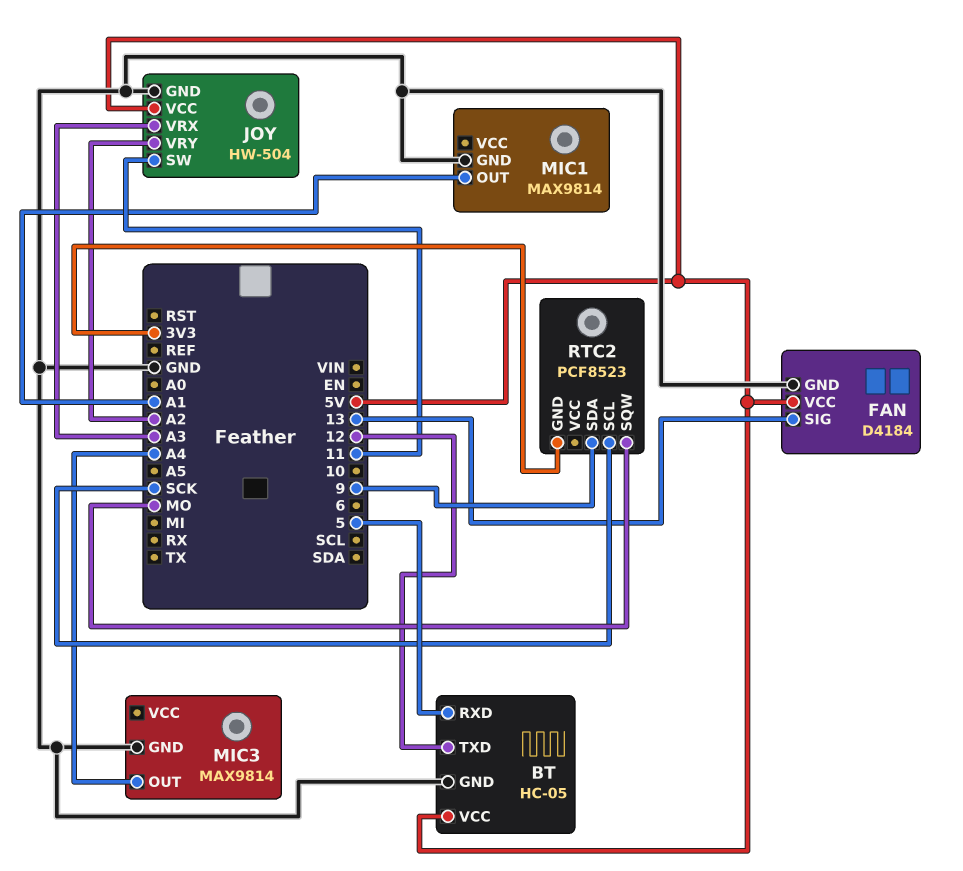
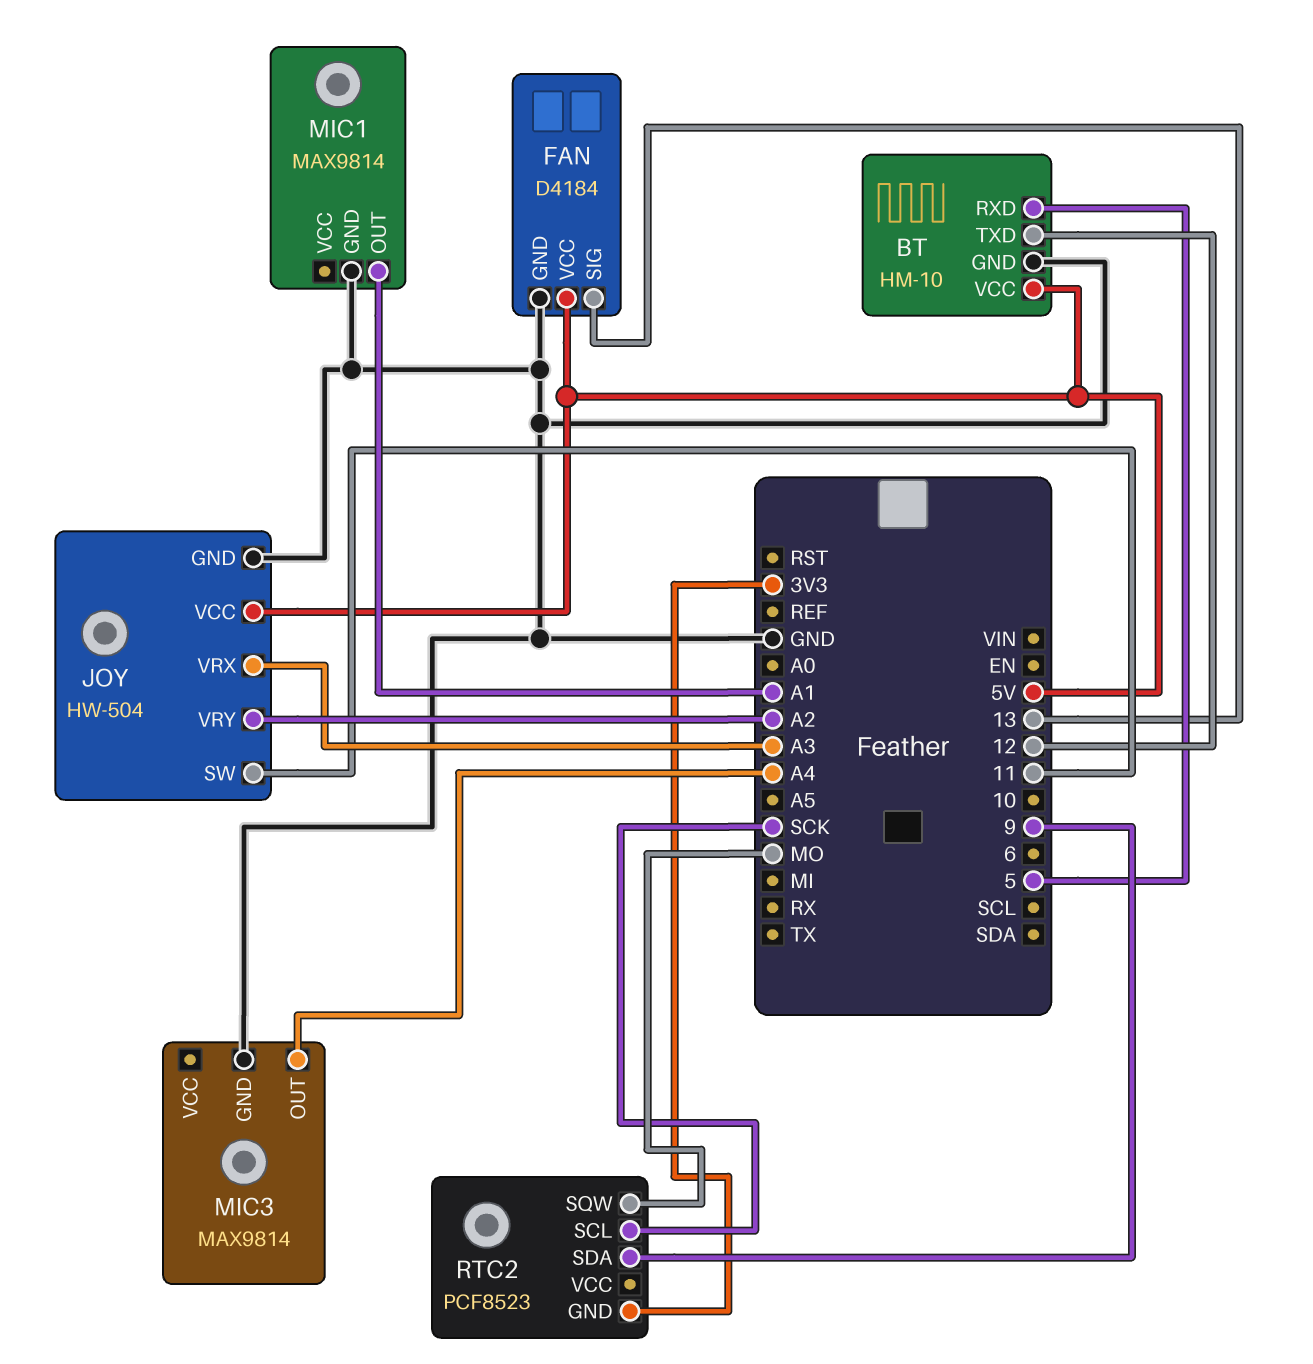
BT: HC-05 -> HM-10

